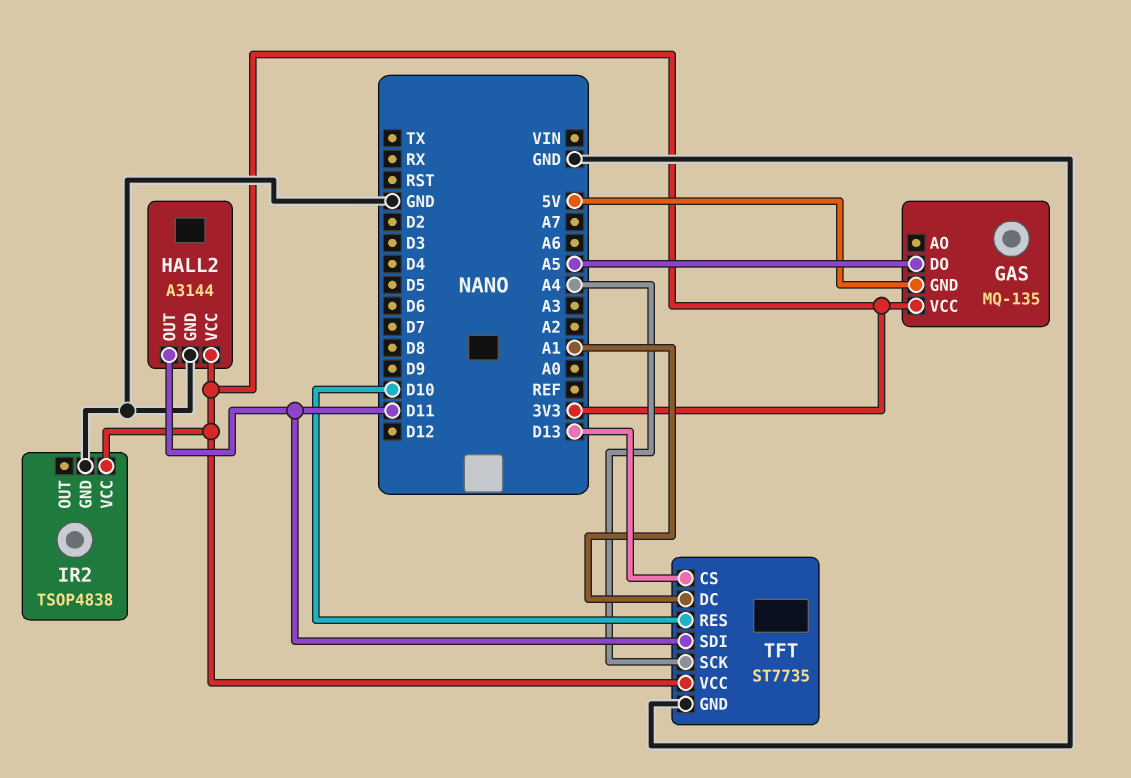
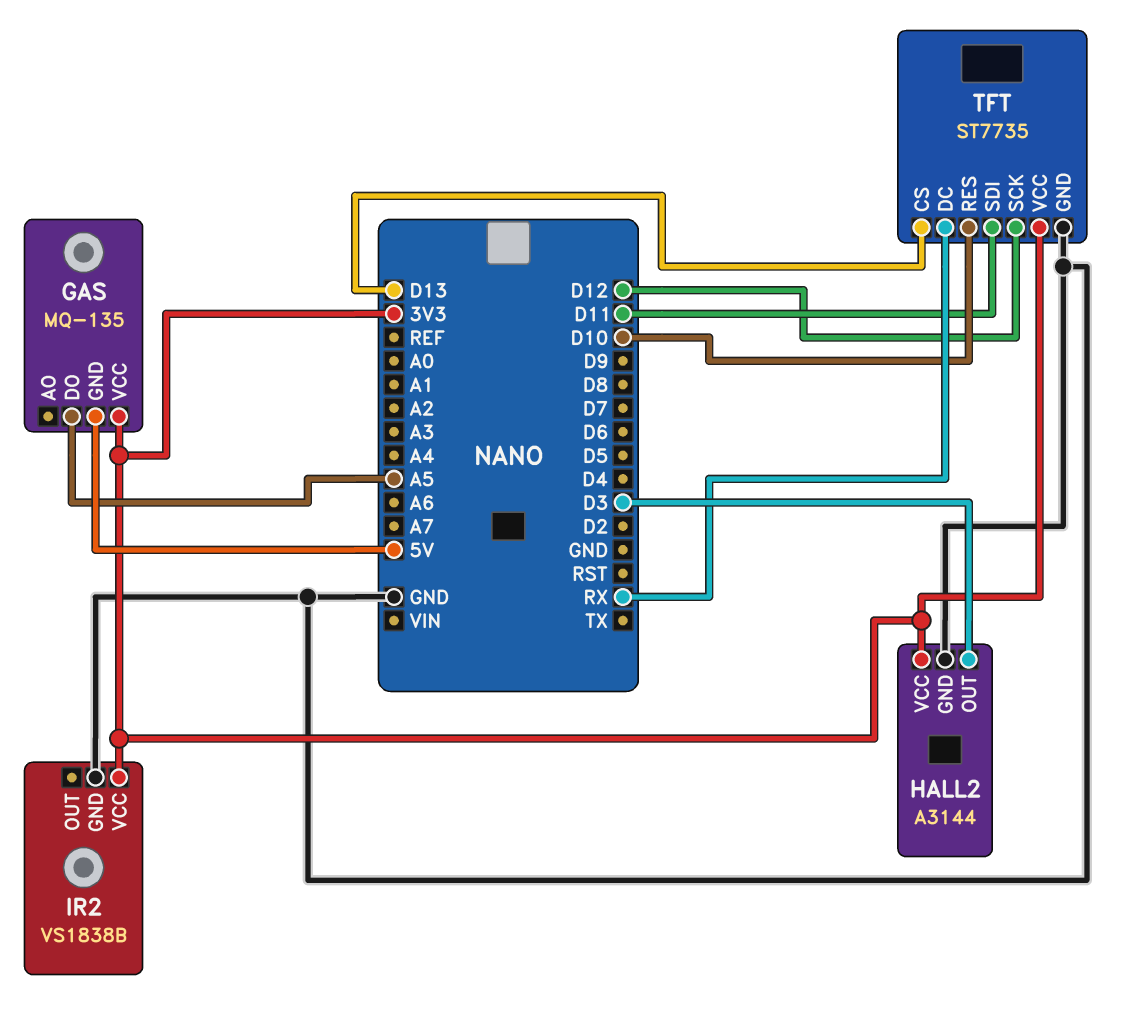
HALL2 pin OUT: D11 -> D3
IR2: TSOP4838 -> VS1838B
TFT pin DC: A1 -> RX
TFT pin SCK: A4 -> D12

